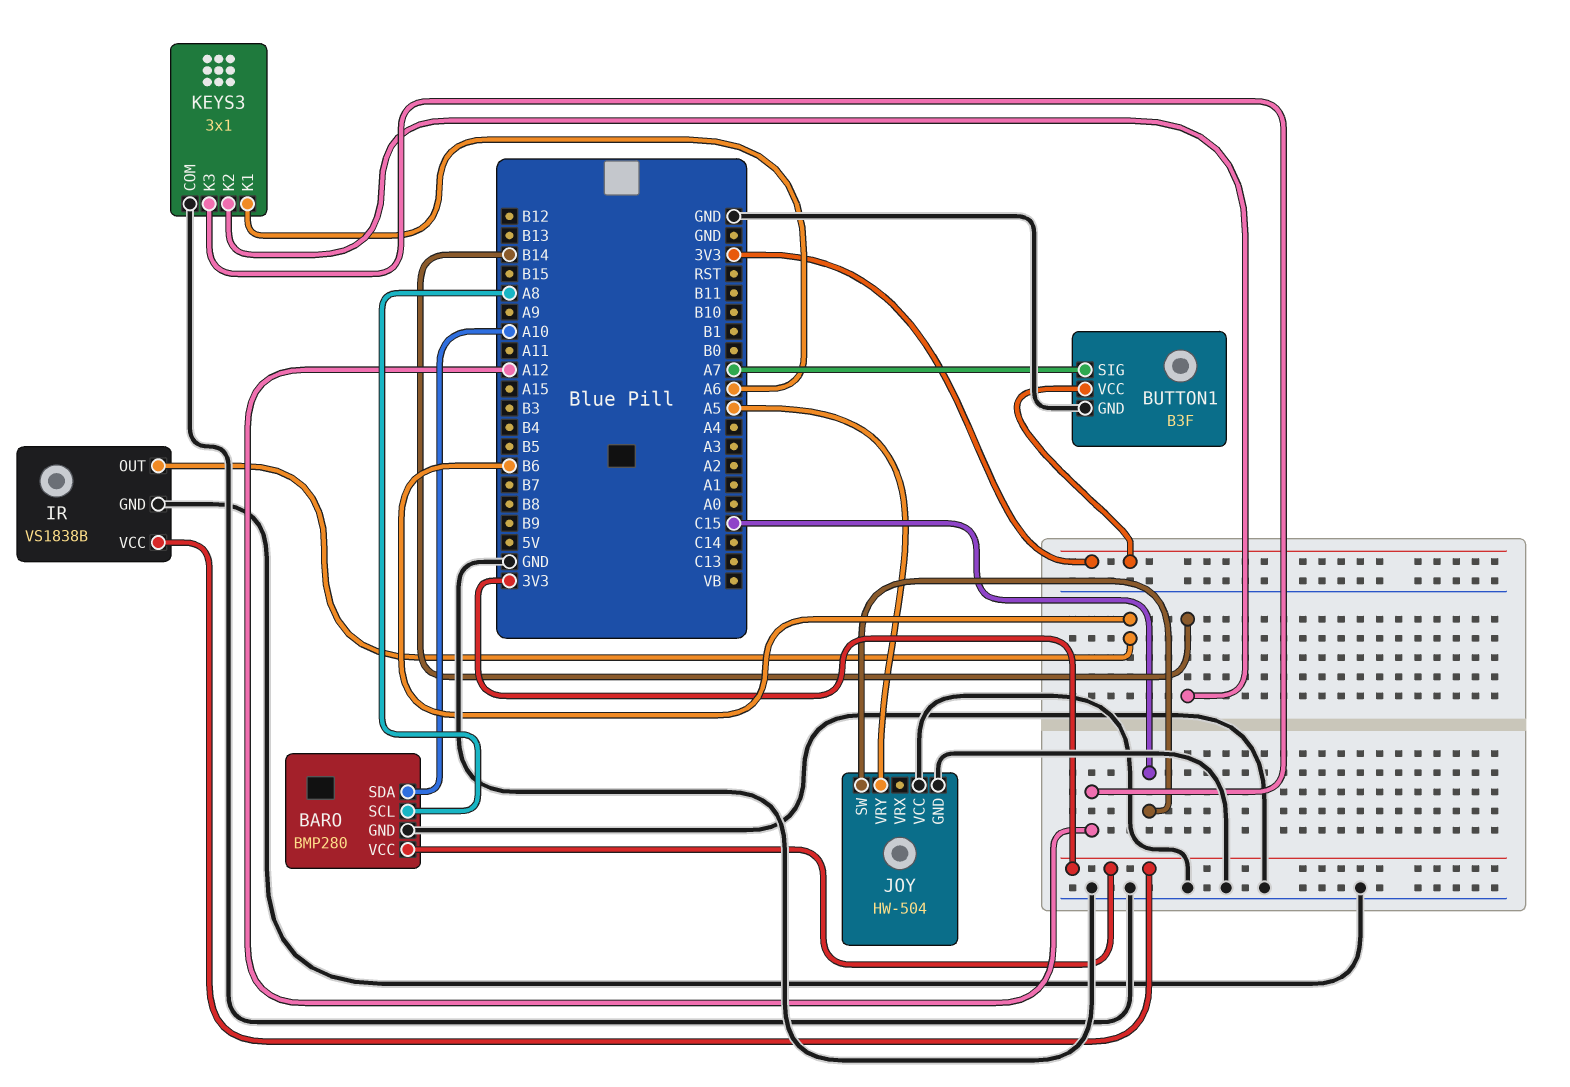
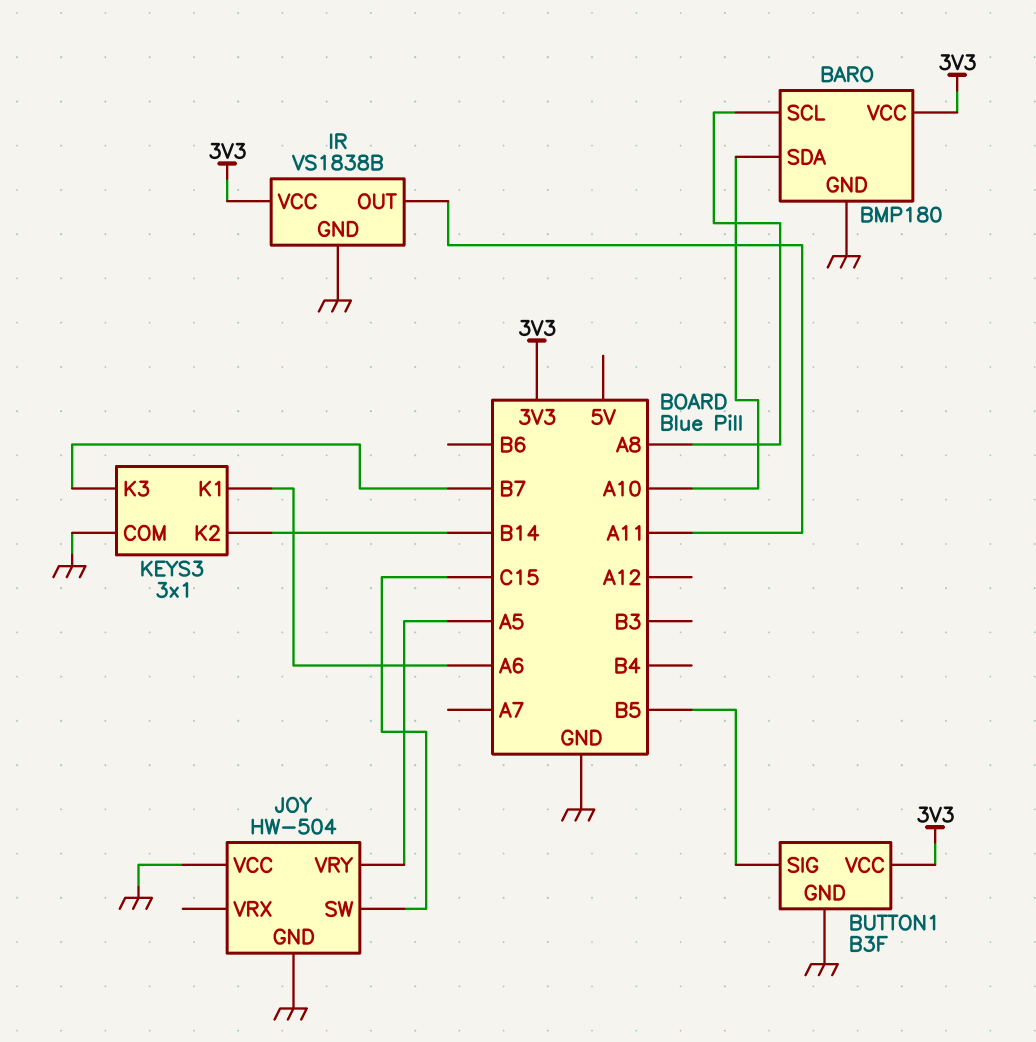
BARO: BMP280 -> BMP180
BUTTON1 pin SIG: A7 -> B5
IR pin OUT: B6 -> A11
KEYS3 pin K3: A12 -> B7

